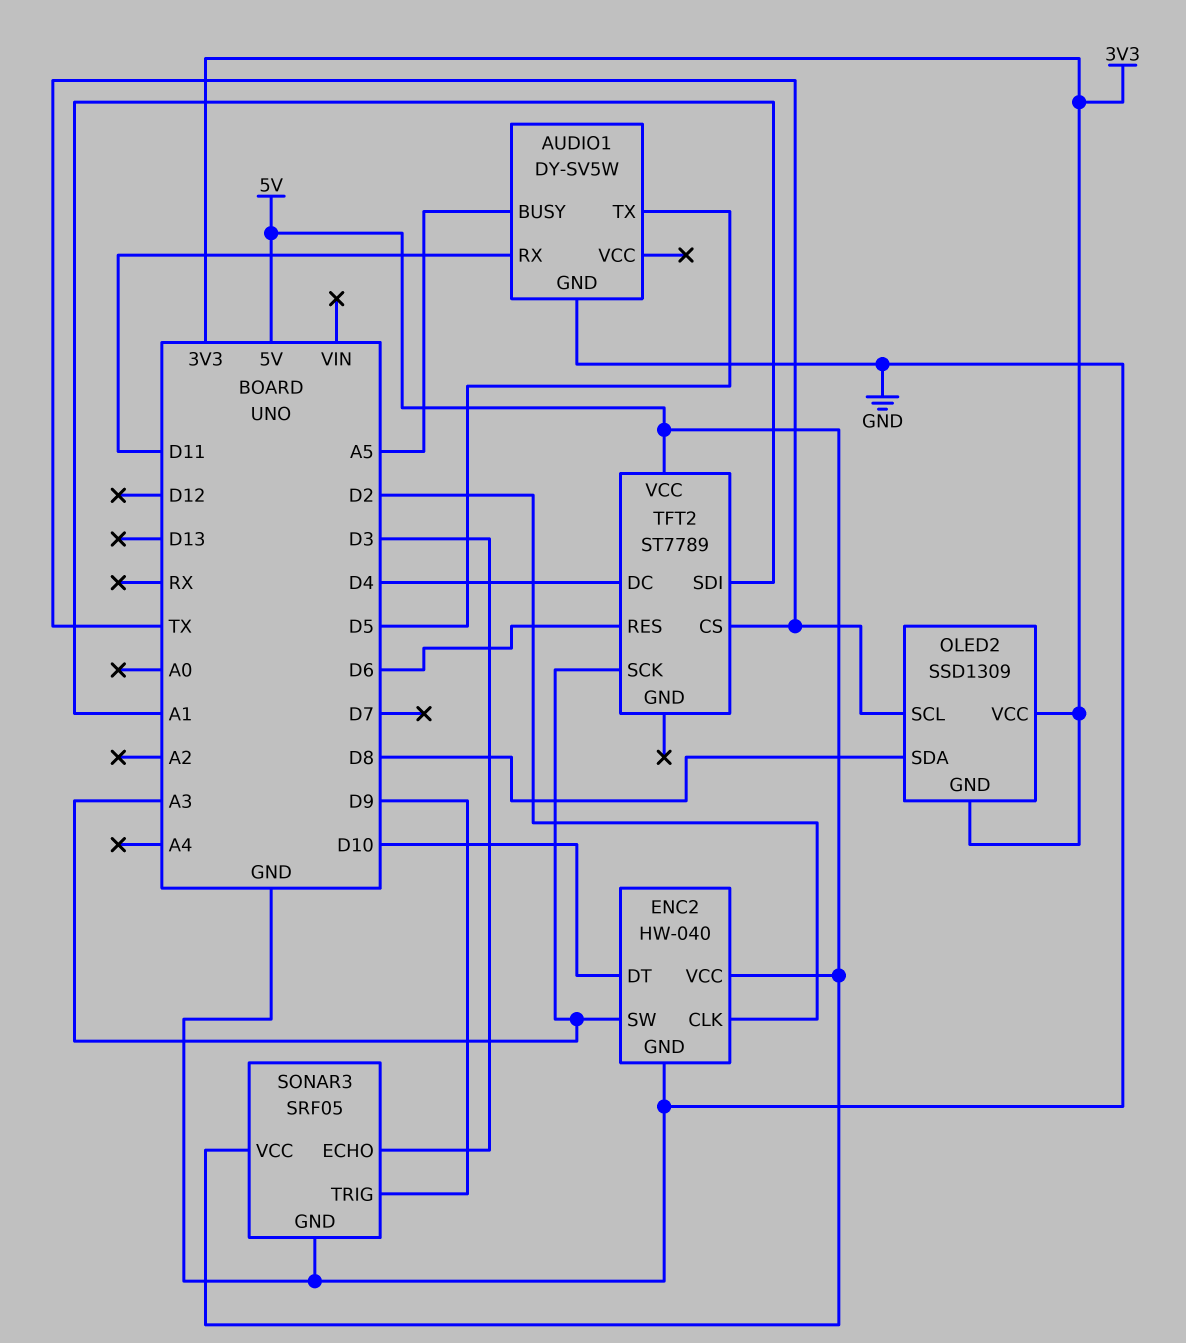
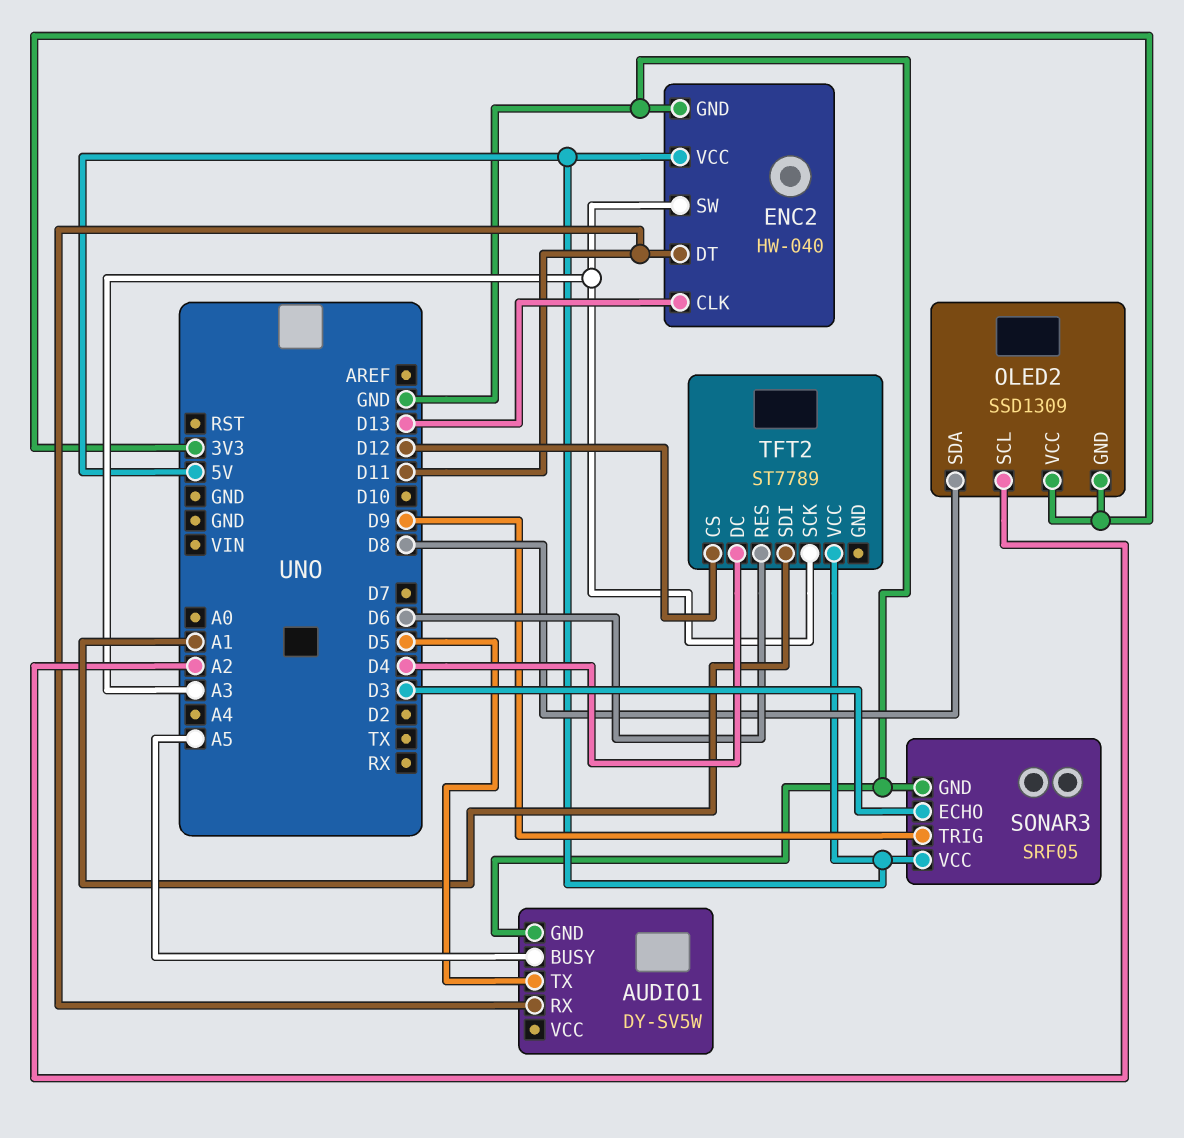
ENC2 pin CLK: D2 -> D13
ENC2 pin DT: D10 -> D11
OLED2 pin SCL: TX -> A2
TFT2 pin CS: TX -> D12

